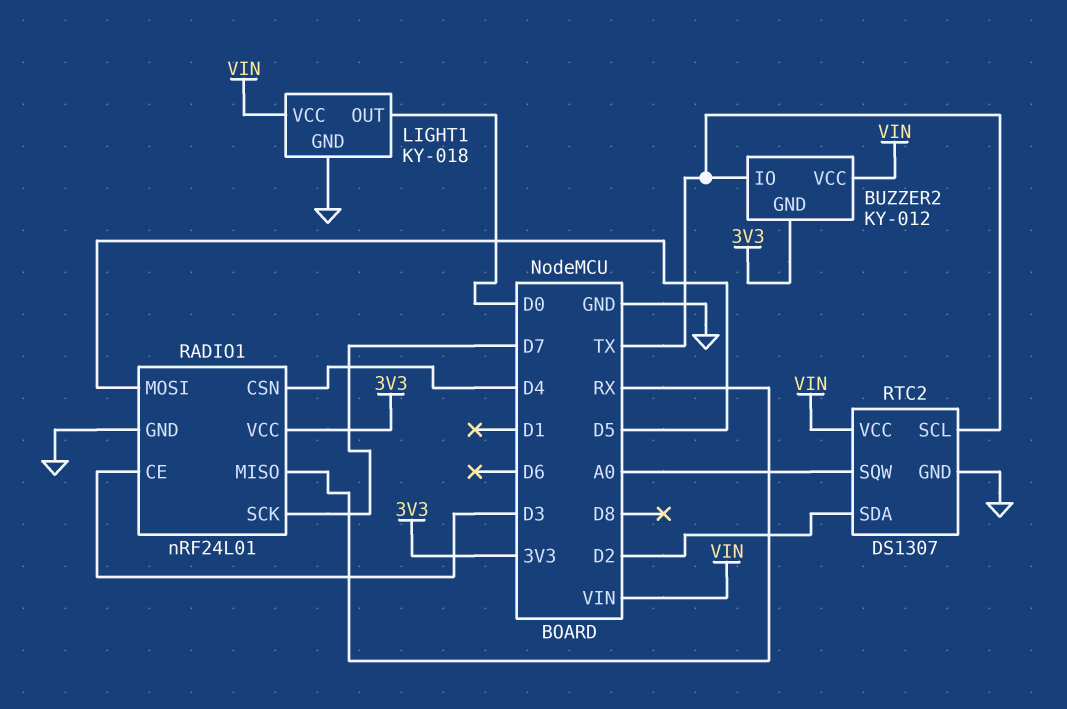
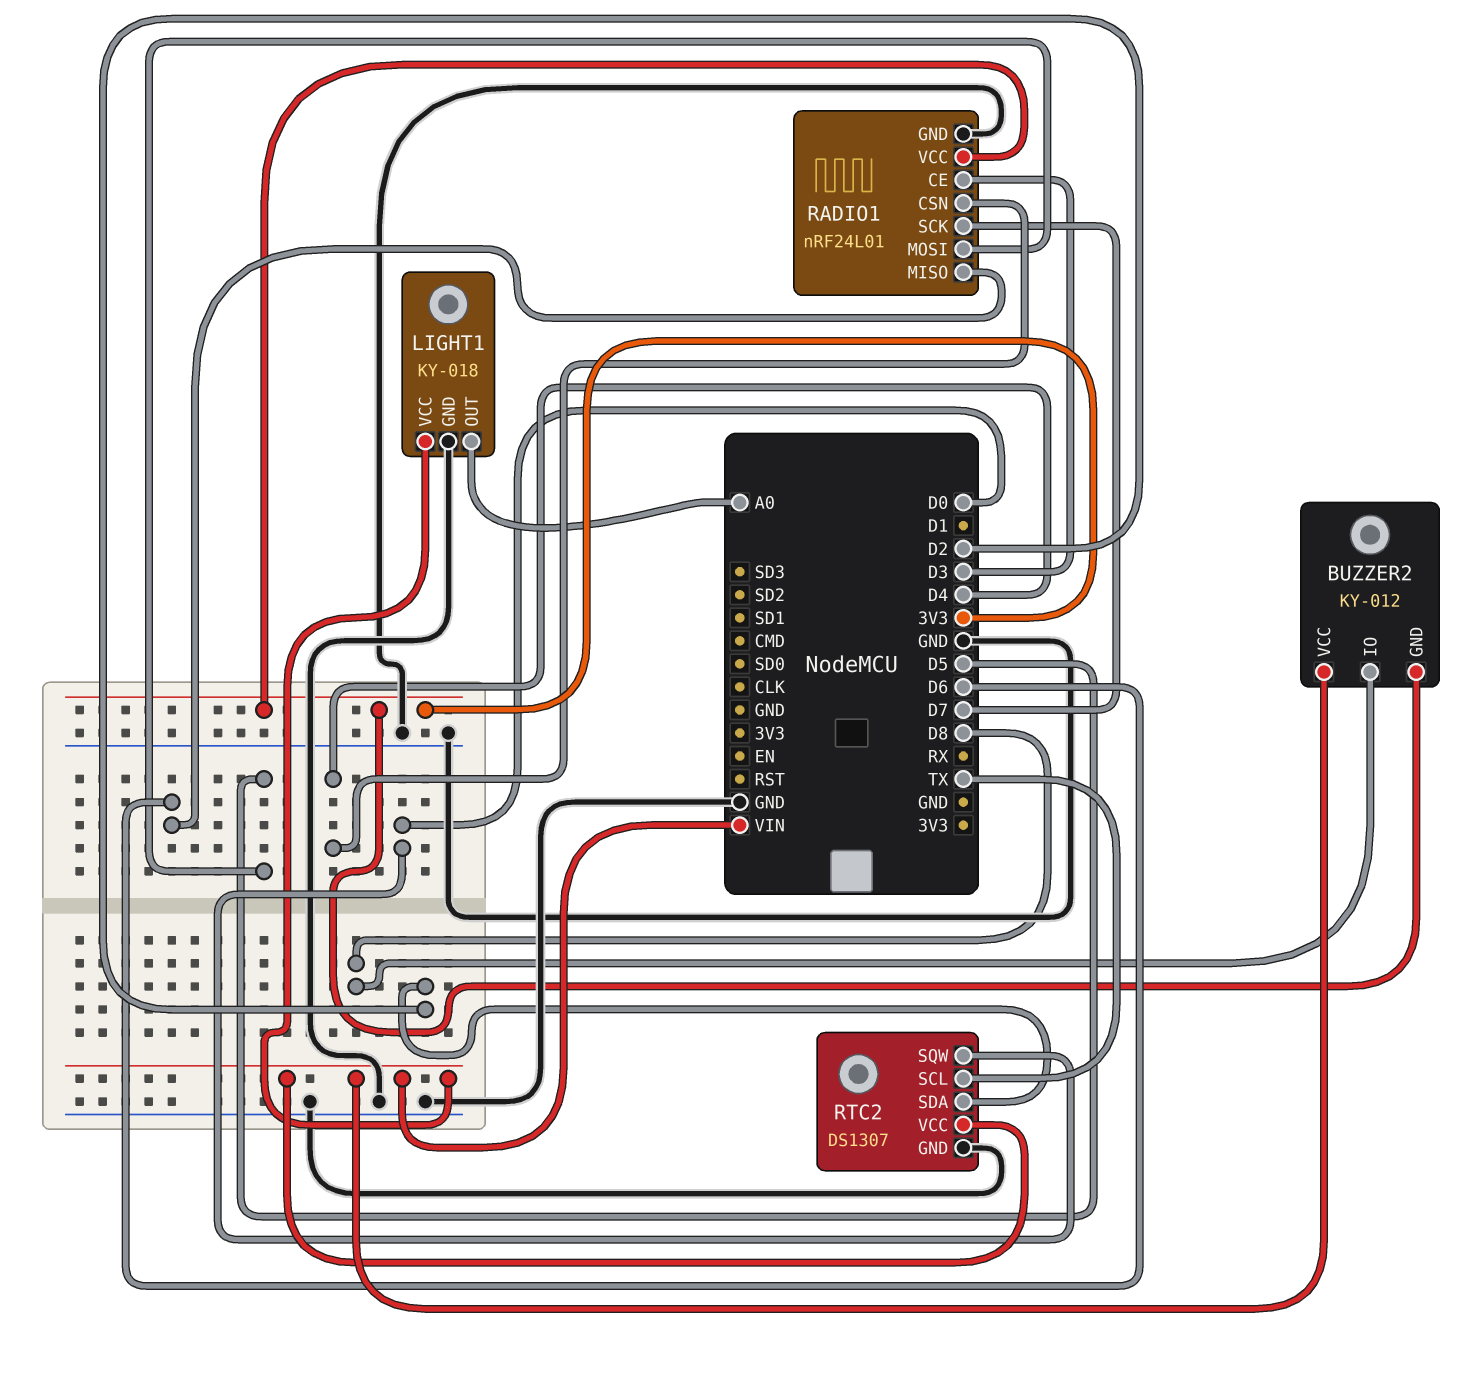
BUZZER2 pin IO: TX -> D8
LIGHT1 pin OUT: D0 -> A0
RADIO1 pin MISO: RX -> D6
RTC2 pin SQW: A0 -> D0

